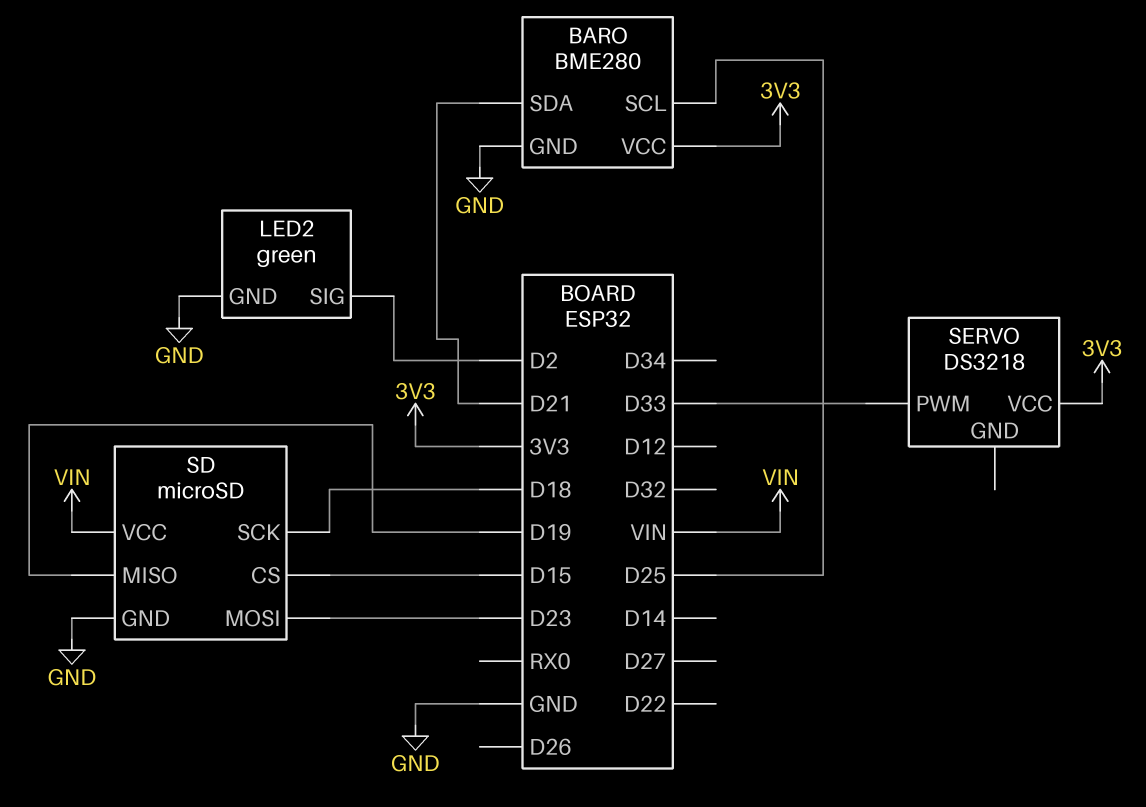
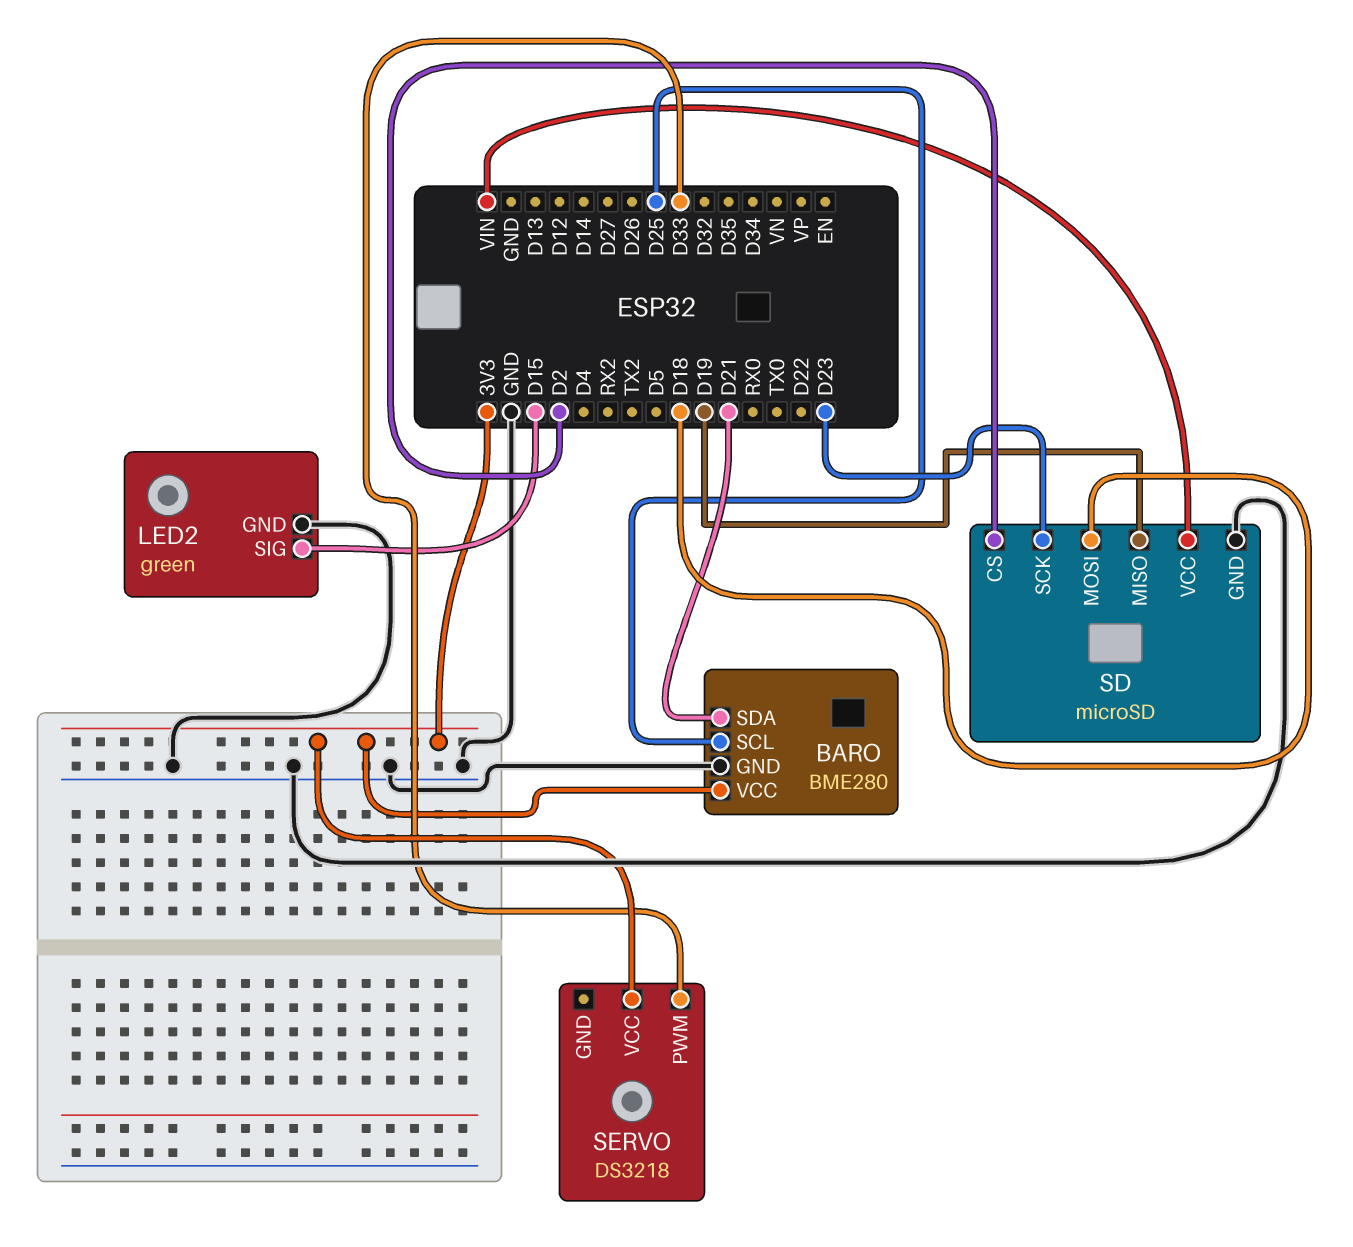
LED2 pin SIG: D2 -> D15
SD pin CS: D15 -> D2
SD pin MOSI: D23 -> D18
SD pin SCK: D18 -> D23

